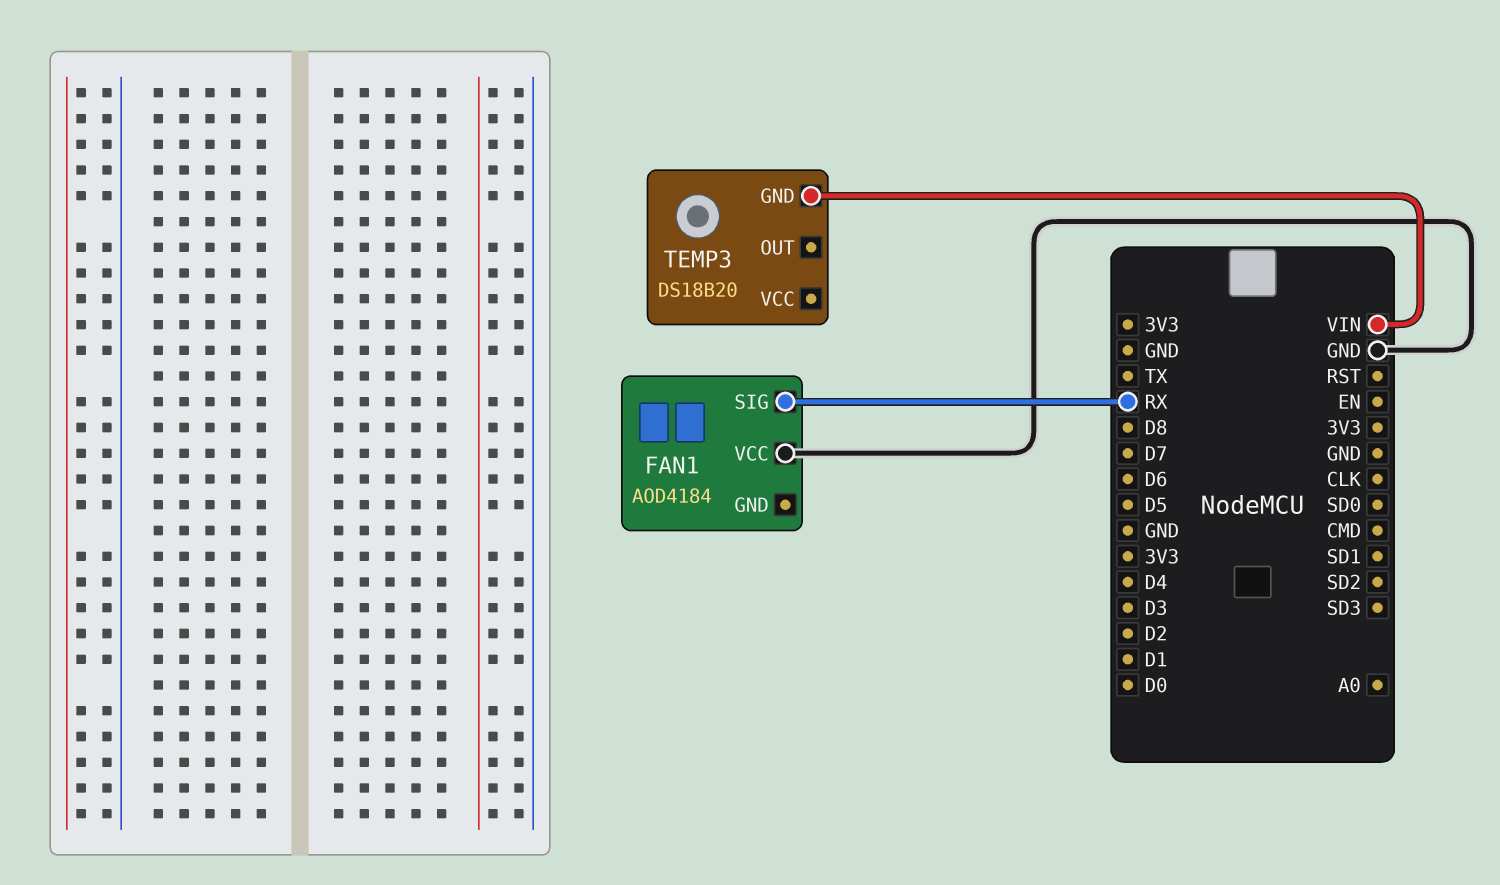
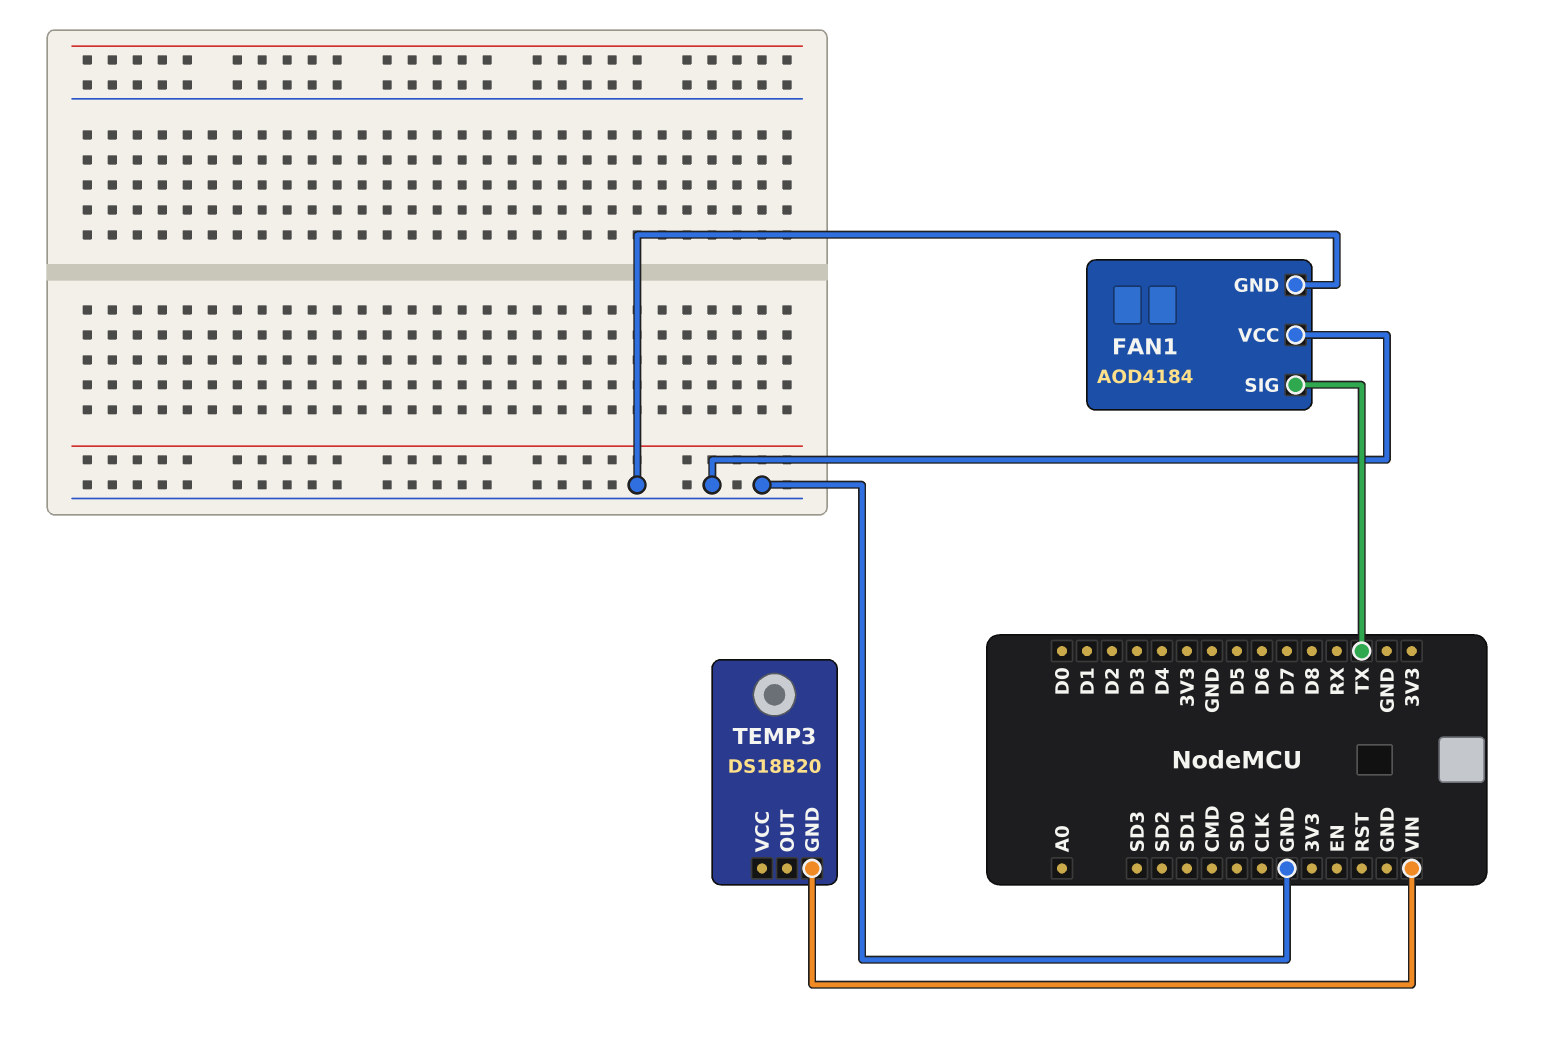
FAN1 pin GND: none -> GND
FAN1 pin SIG: RX -> TX

